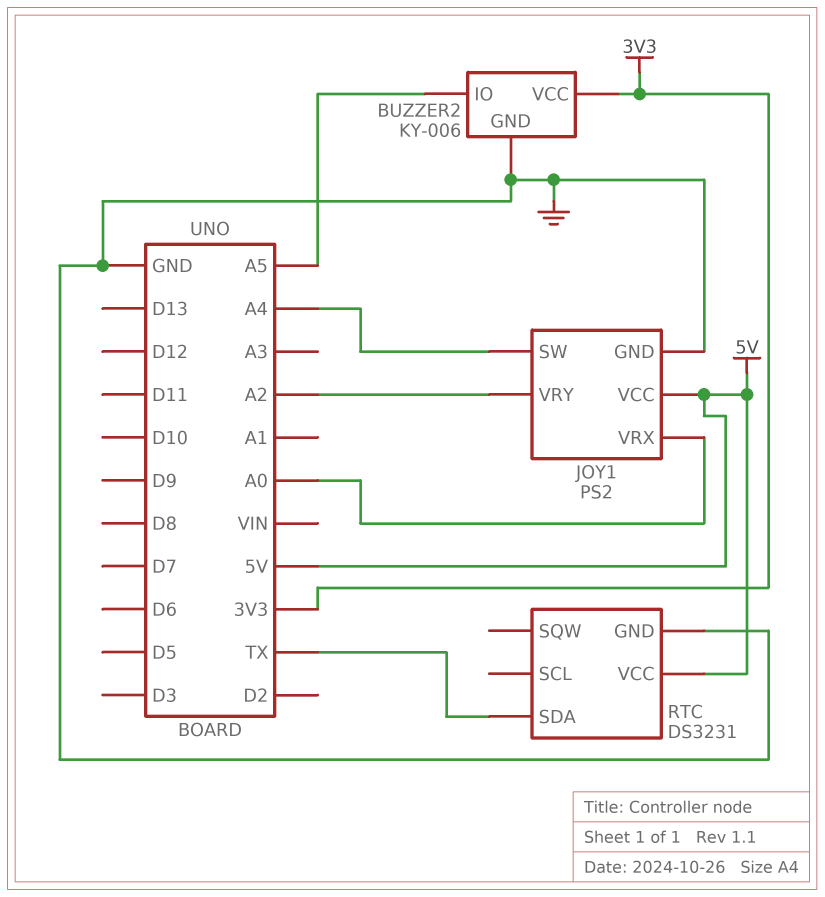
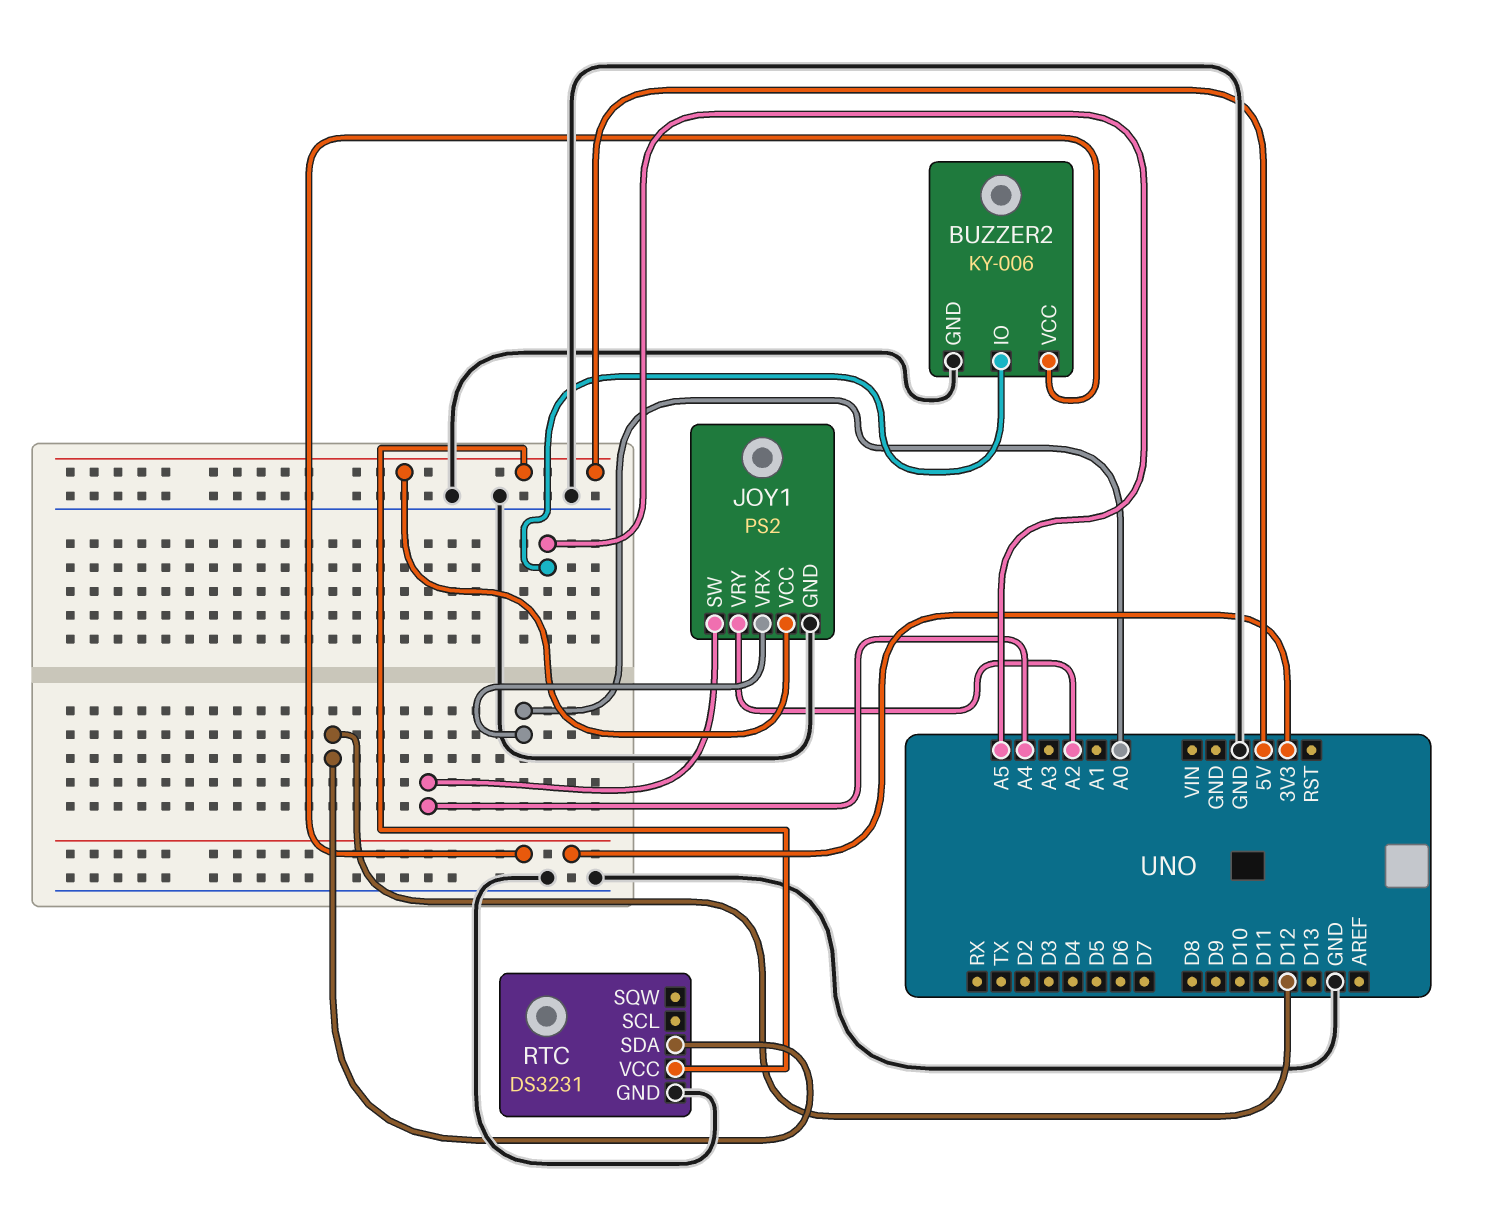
RTC pin SDA: TX -> D12

